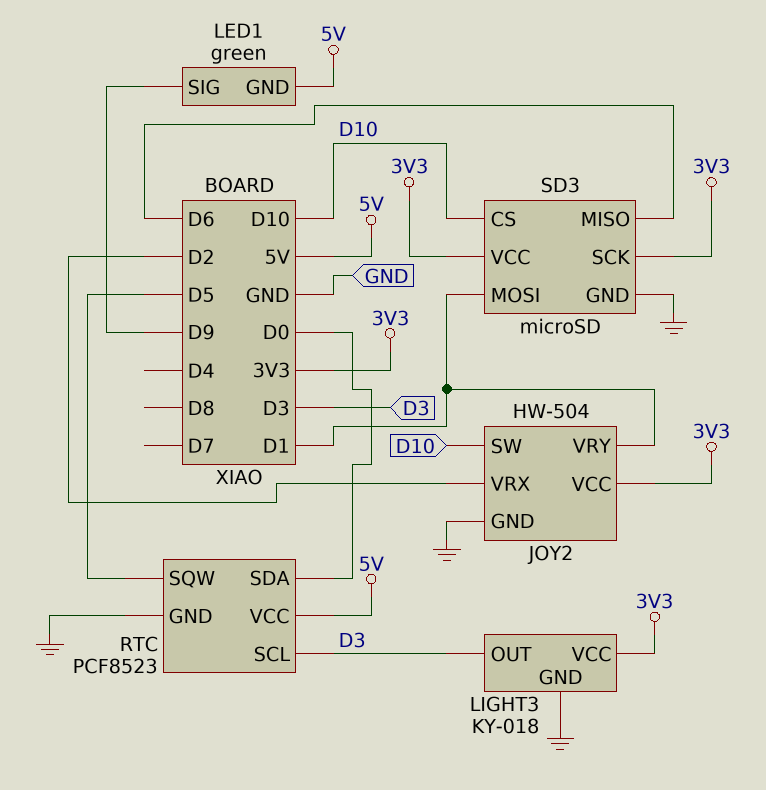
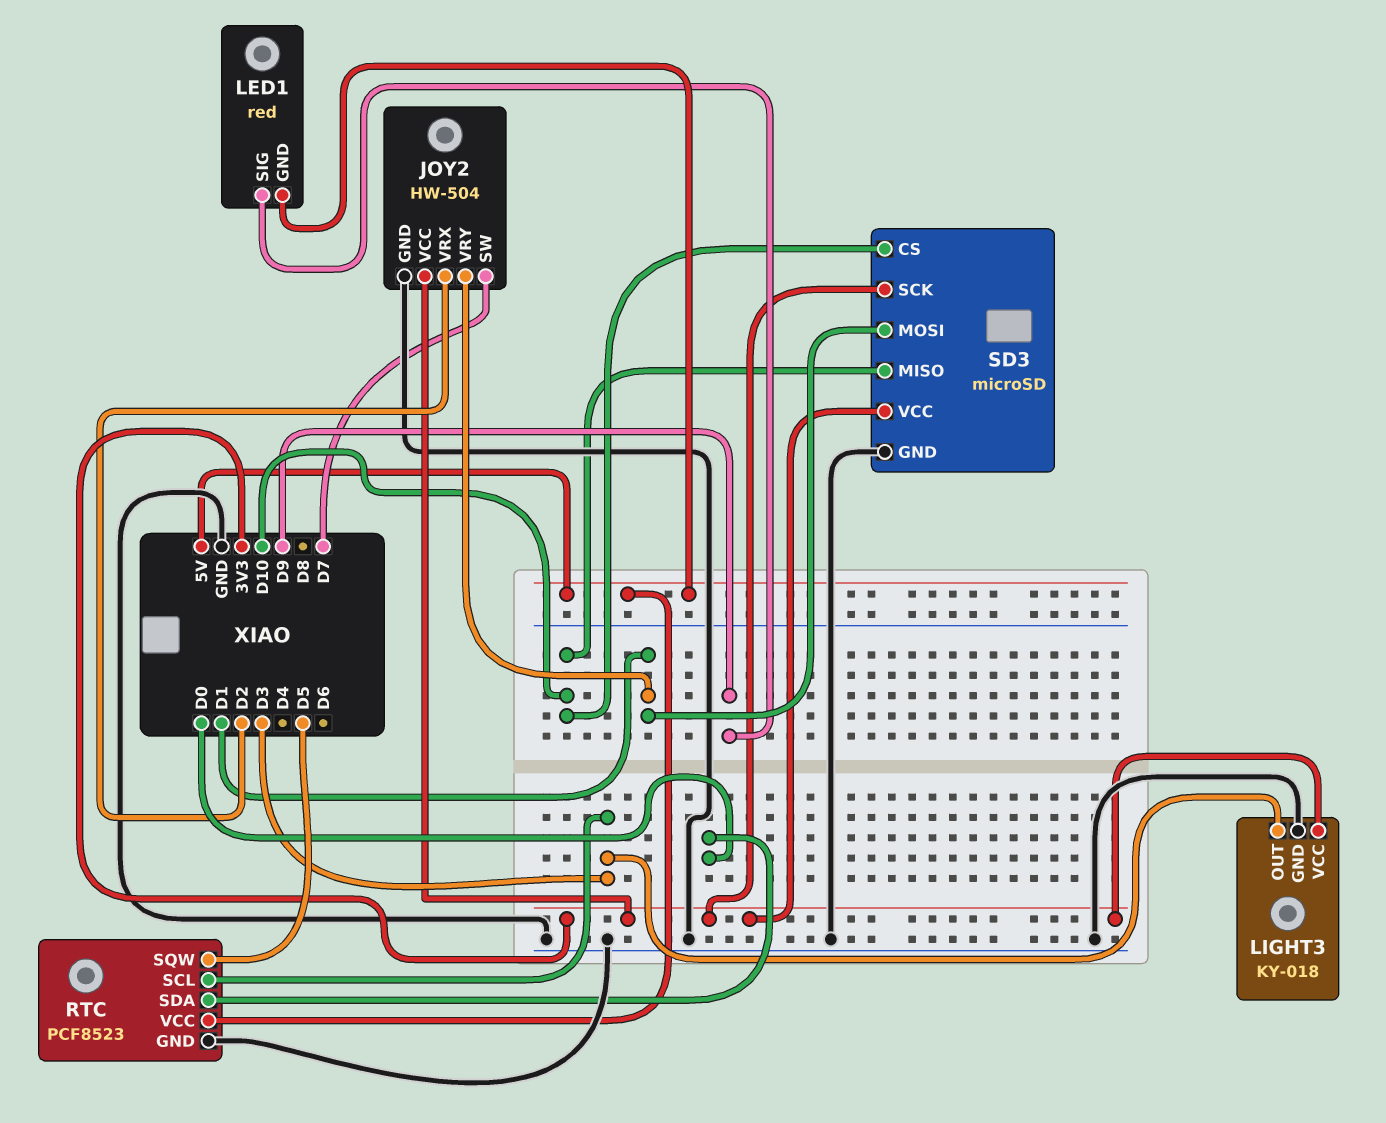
JOY2 pin SW: D10 -> D7
LED1: green -> red
SD3 pin MISO: D6 -> D10

